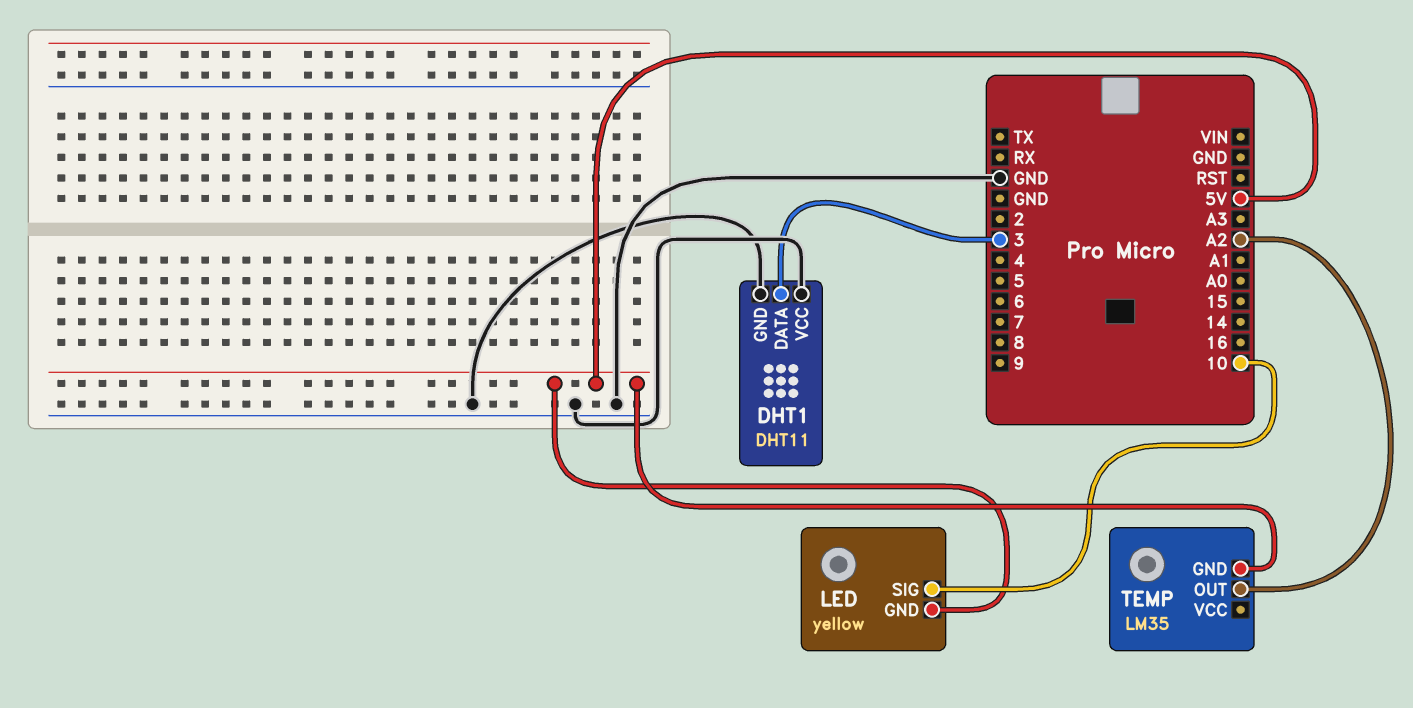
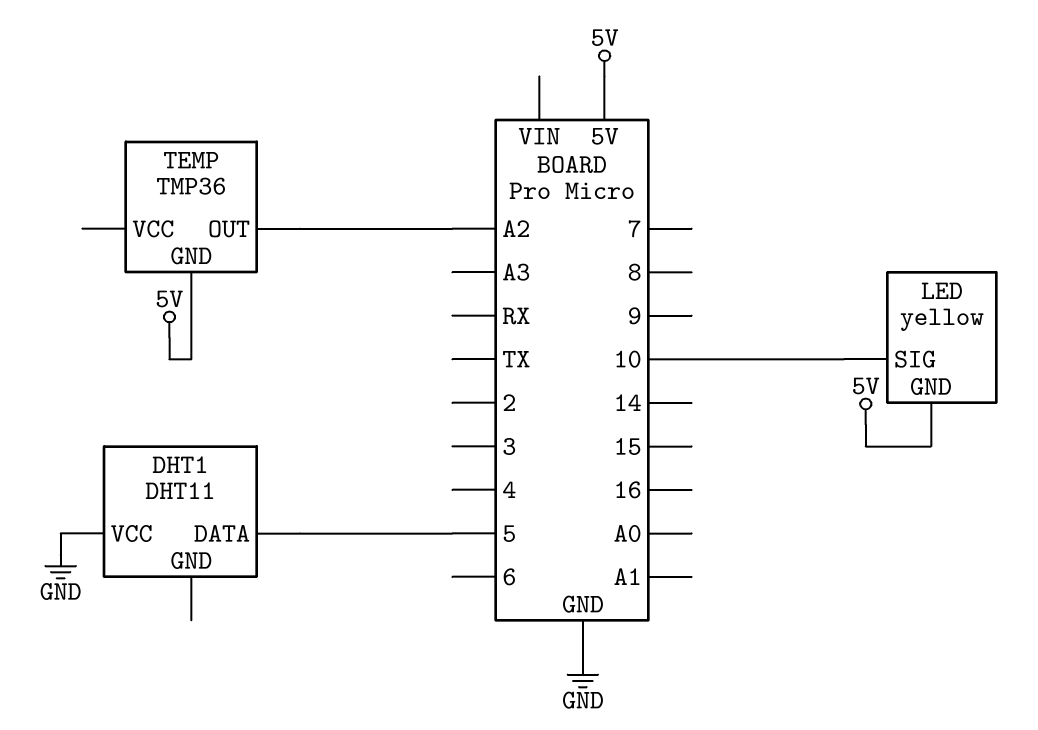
DHT1 pin DATA: 3 -> 5
DHT1 pin GND: GND -> none
TEMP: LM35 -> TMP36

